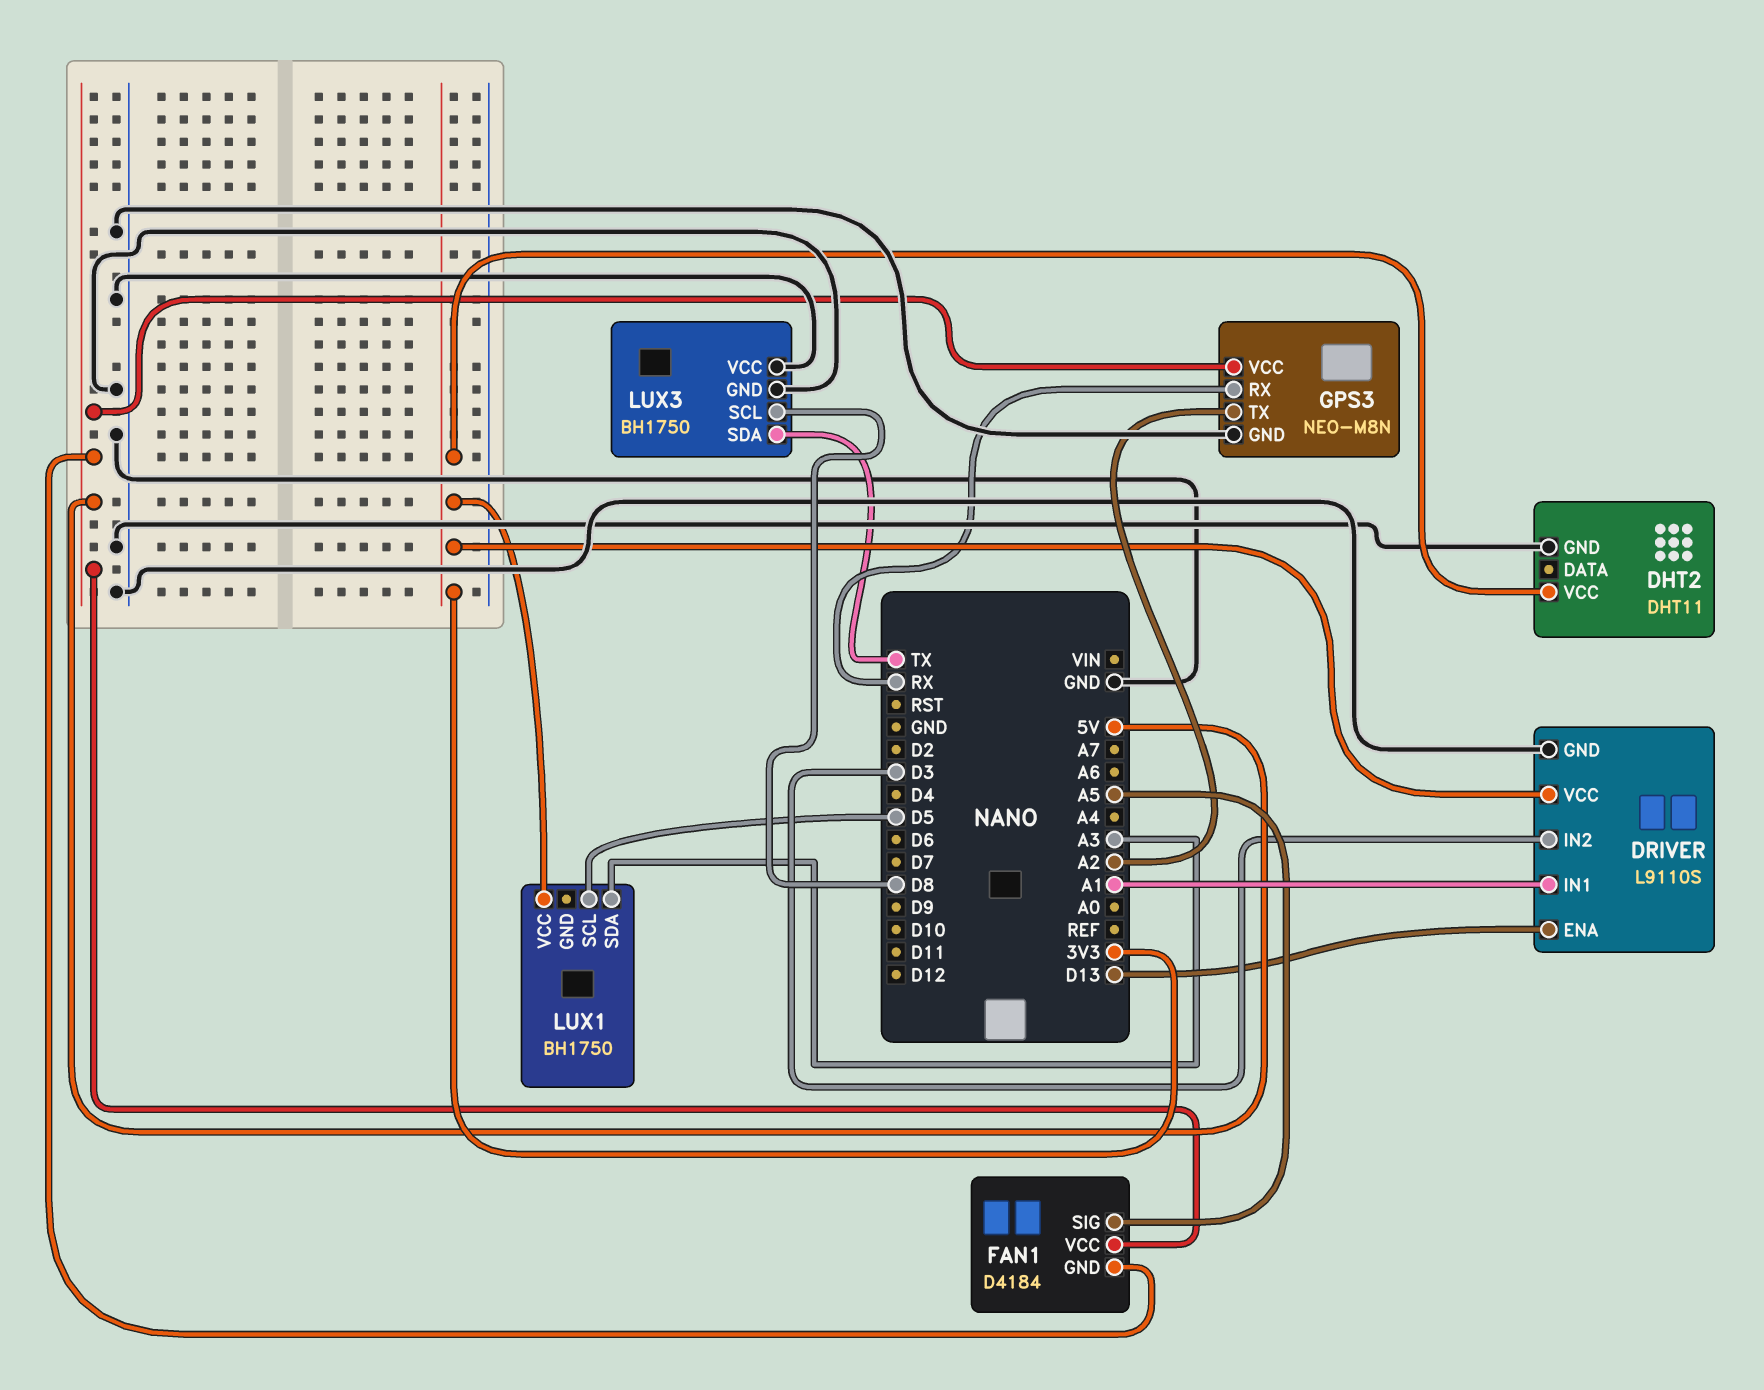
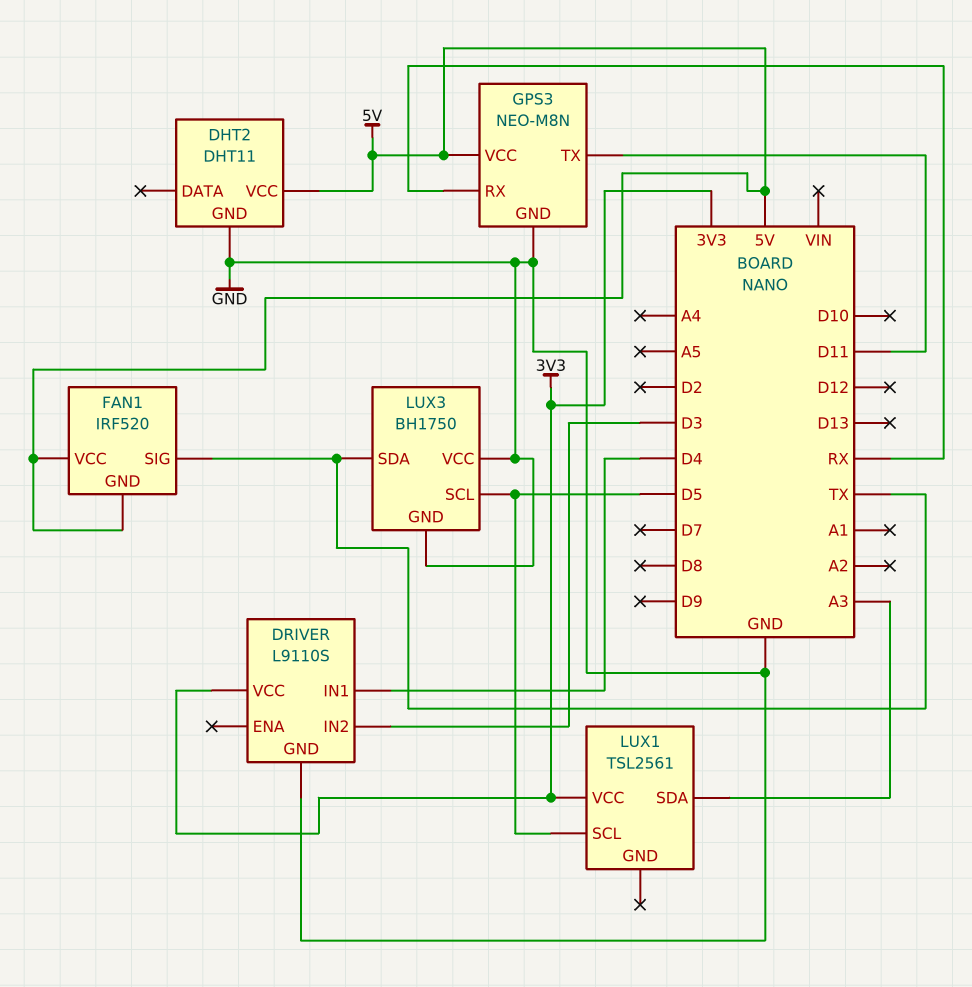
DHT2 pin VCC: 3V3 -> 5V
DRIVER pin ENA: D13 -> none
DRIVER pin IN1: A1 -> D4
FAN1: D4184 -> IRF520
FAN1 pin SIG: A5 -> TX
GPS3 pin TX: A2 -> D11
LUX1: BH1750 -> TSL2561
LUX3 pin SCL: D8 -> D5

